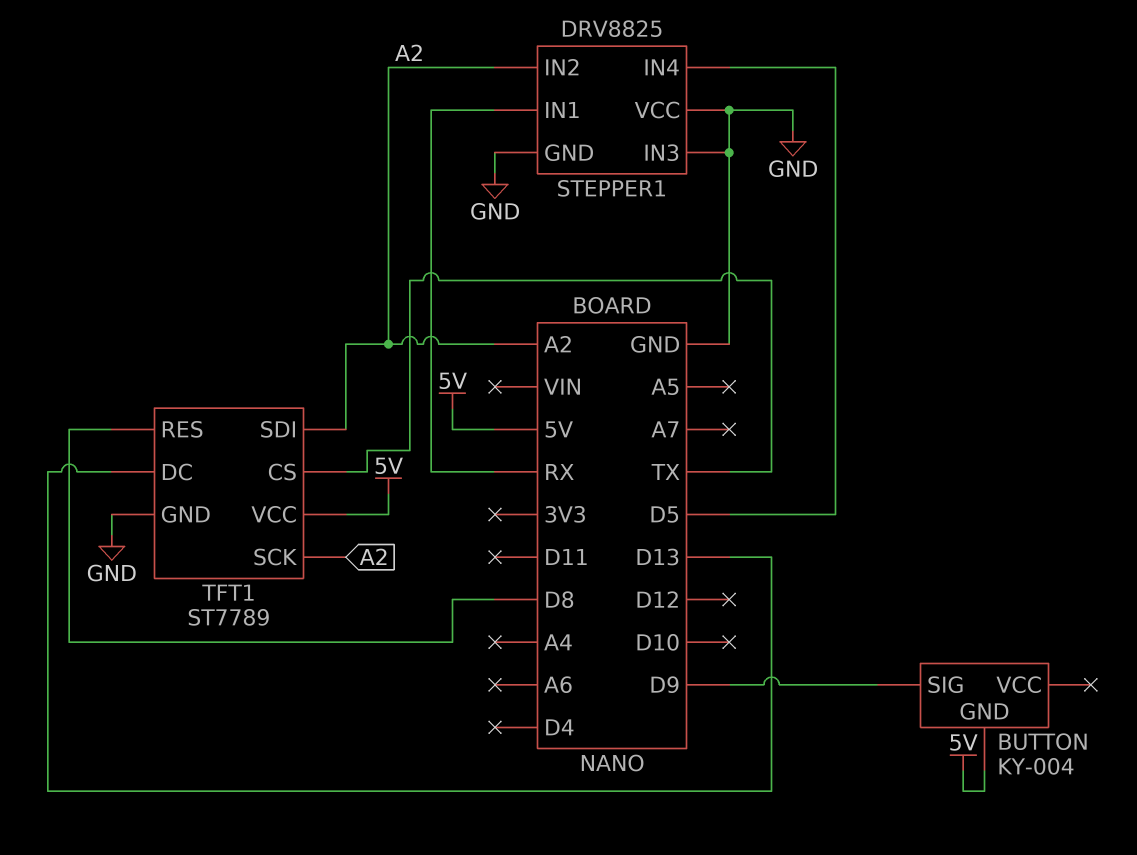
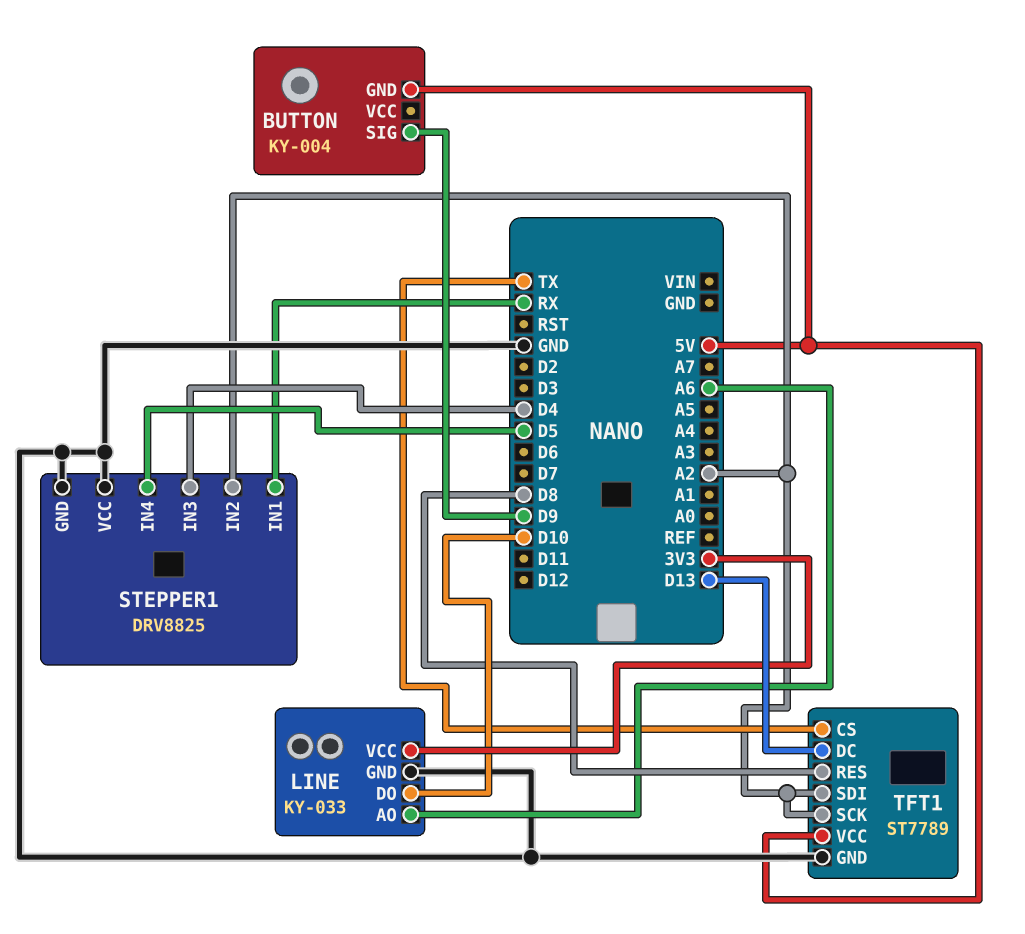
LINE: none -> KY-033
LINE pin AO: none -> A6
LINE pin DO: none -> D10
LINE pin GND: none -> GND
LINE pin VCC: none -> 3V3
STEPPER1 pin IN3: GND -> D4

